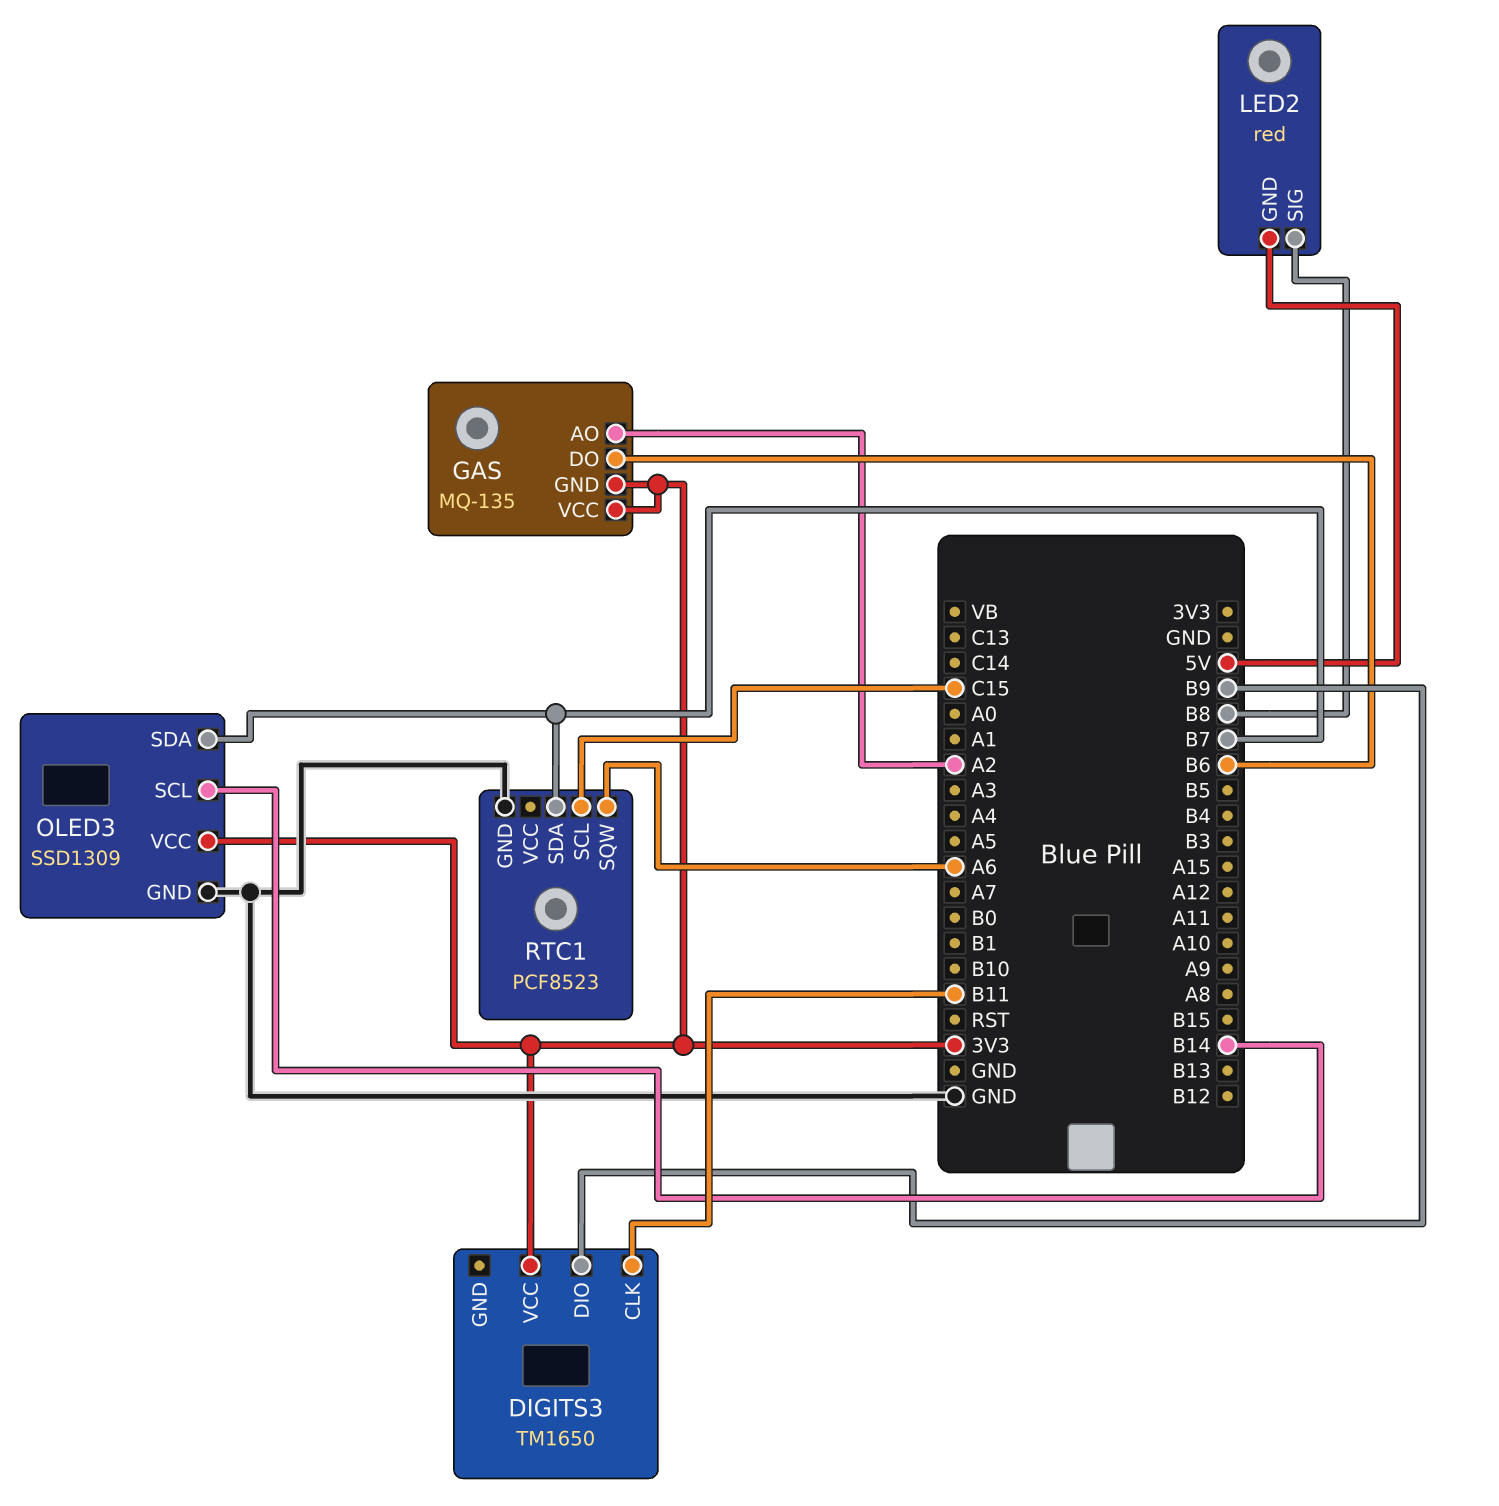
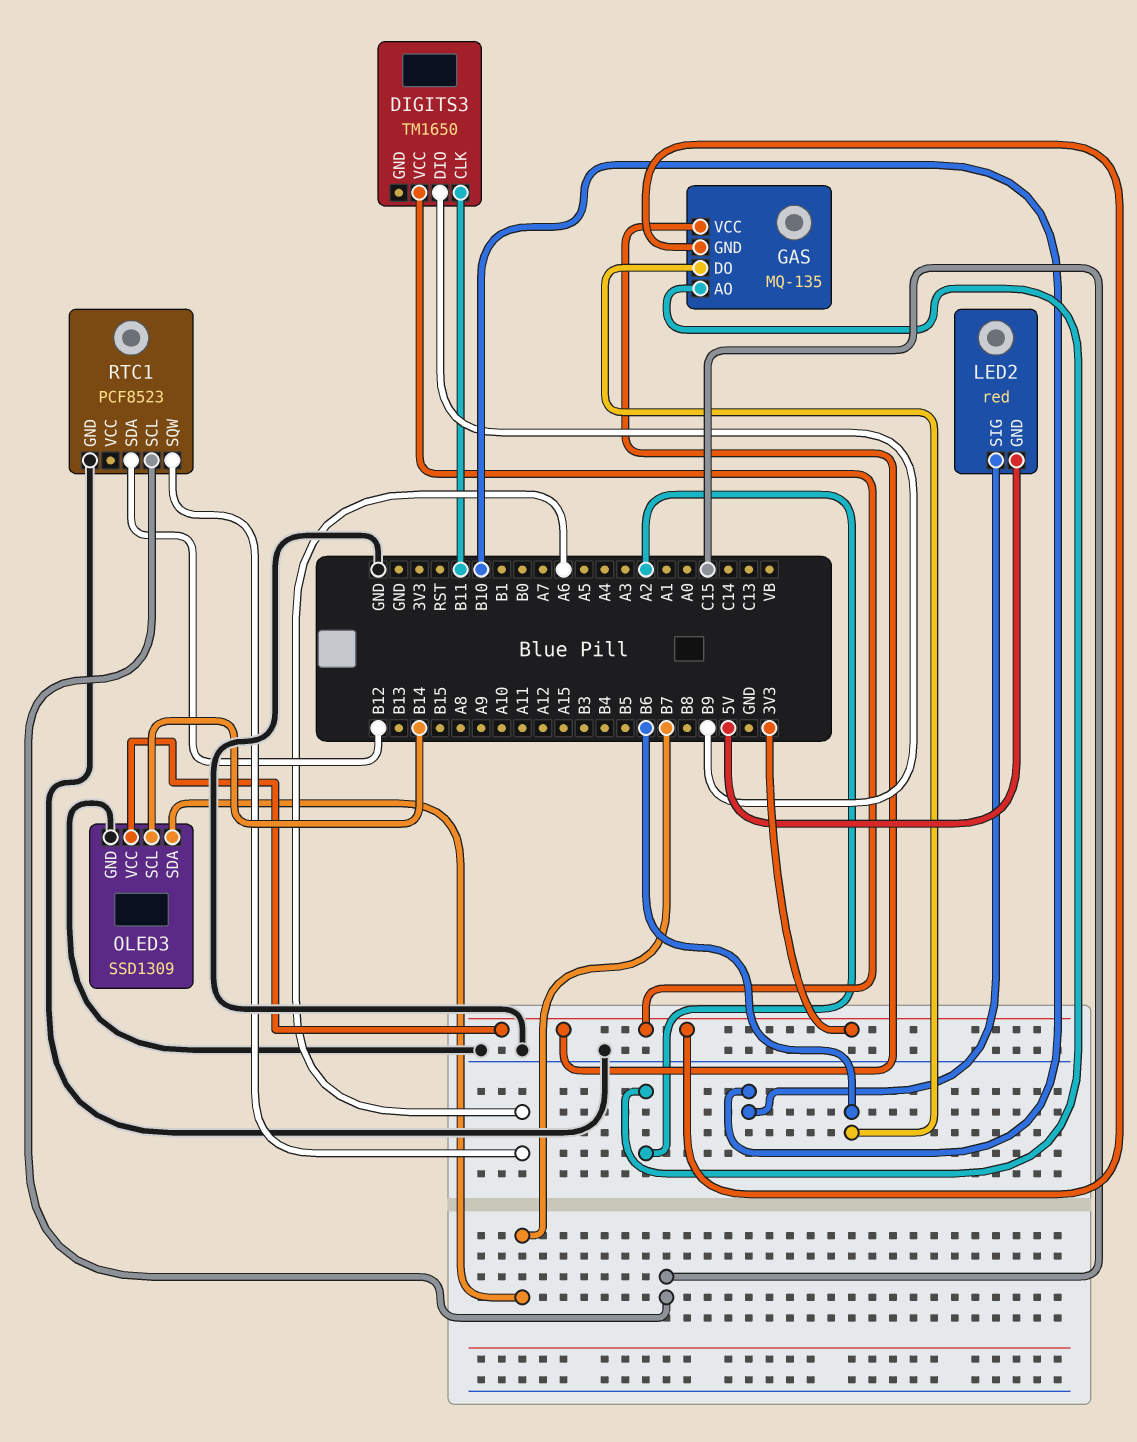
LED2 pin SIG: B8 -> B10
RTC1 pin SDA: B7 -> B12

